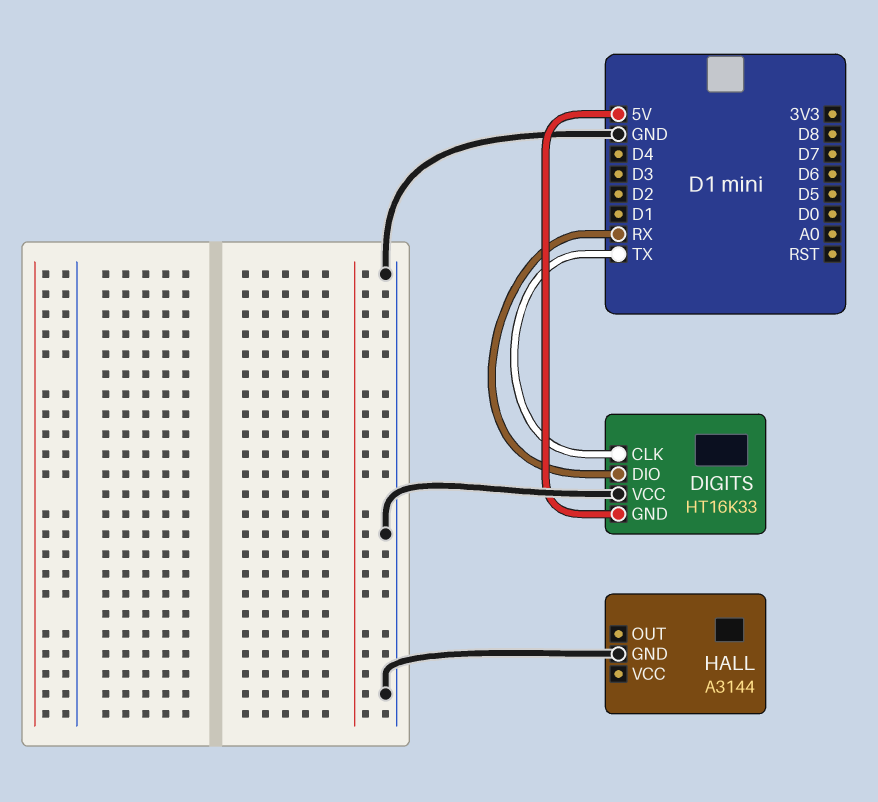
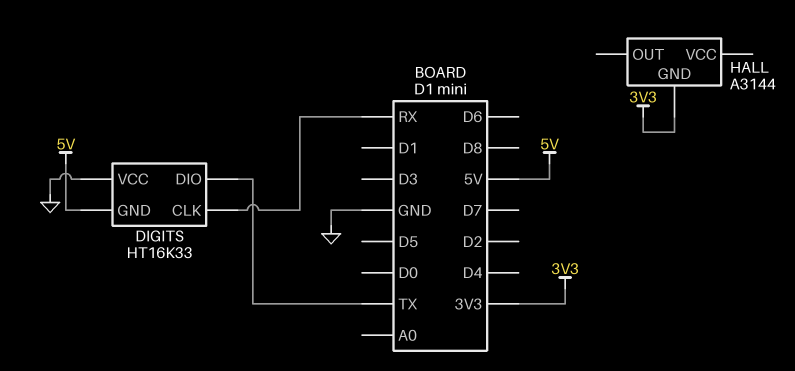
DIGITS pin CLK: TX -> RX
DIGITS pin DIO: RX -> TX
HALL pin GND: GND -> 3V3

